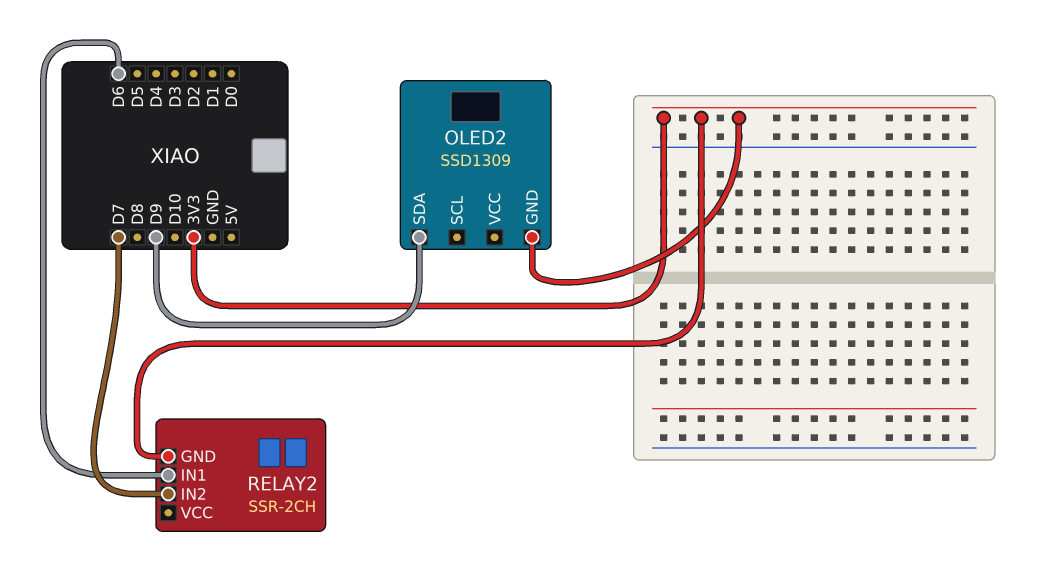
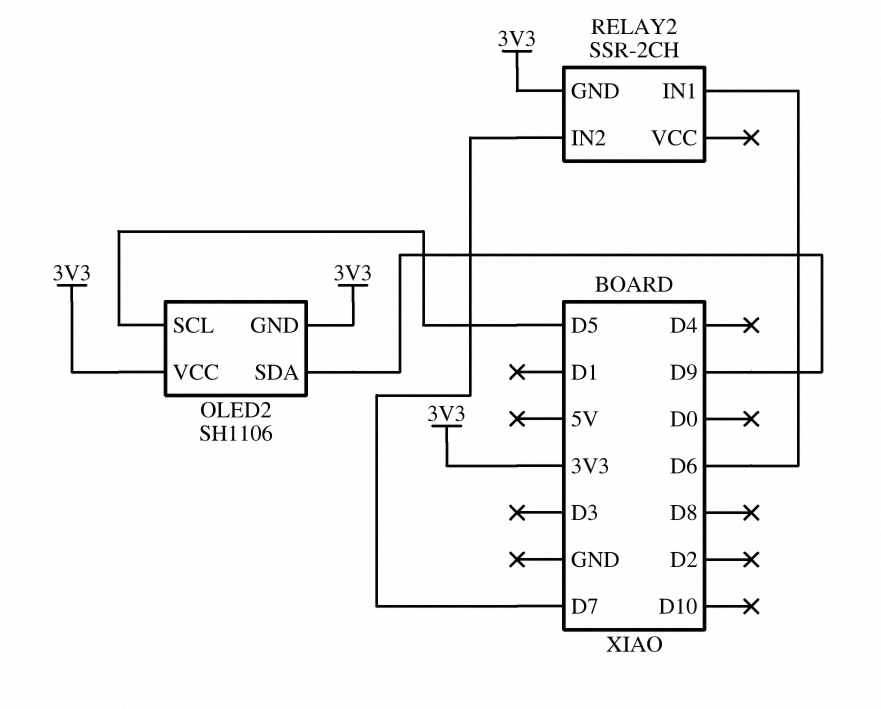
OLED2: SSD1309 -> SH1106
OLED2 pin SCL: none -> D5
OLED2 pin VCC: none -> 3V3

